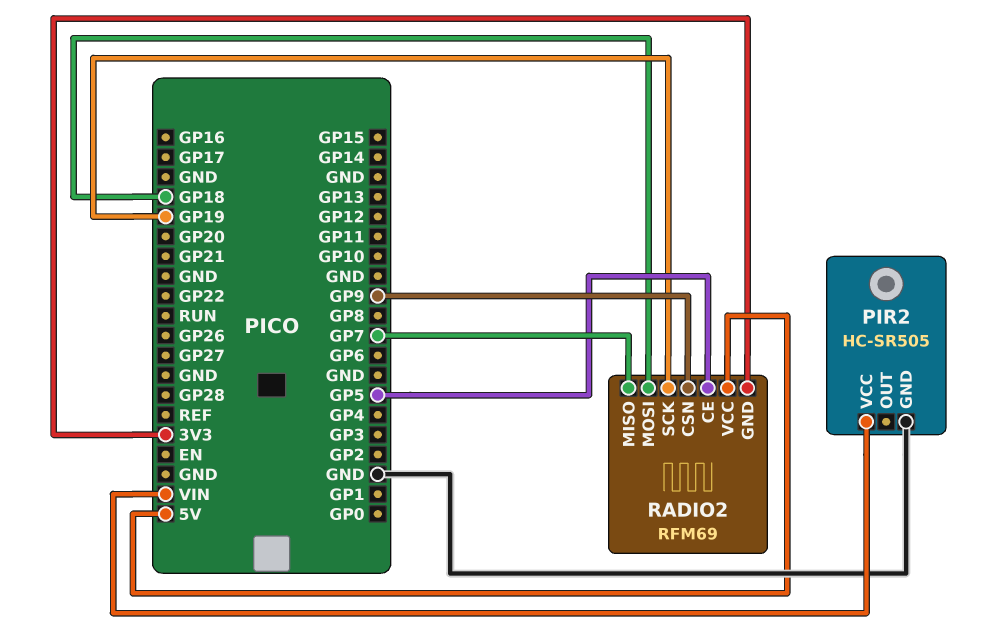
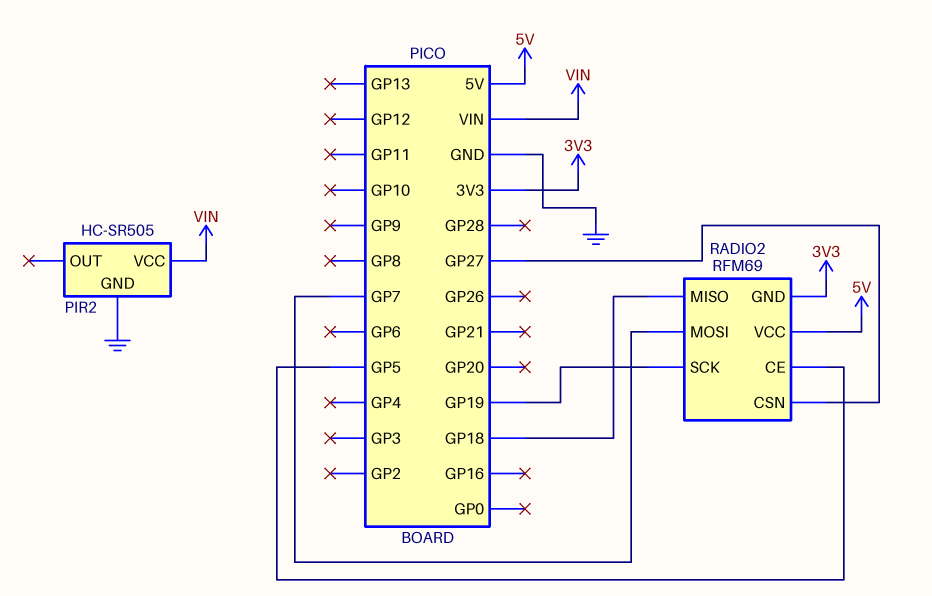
RADIO2 pin CSN: GP9 -> GP27
RADIO2 pin MISO: GP7 -> GP18
RADIO2 pin MOSI: GP18 -> GP7

